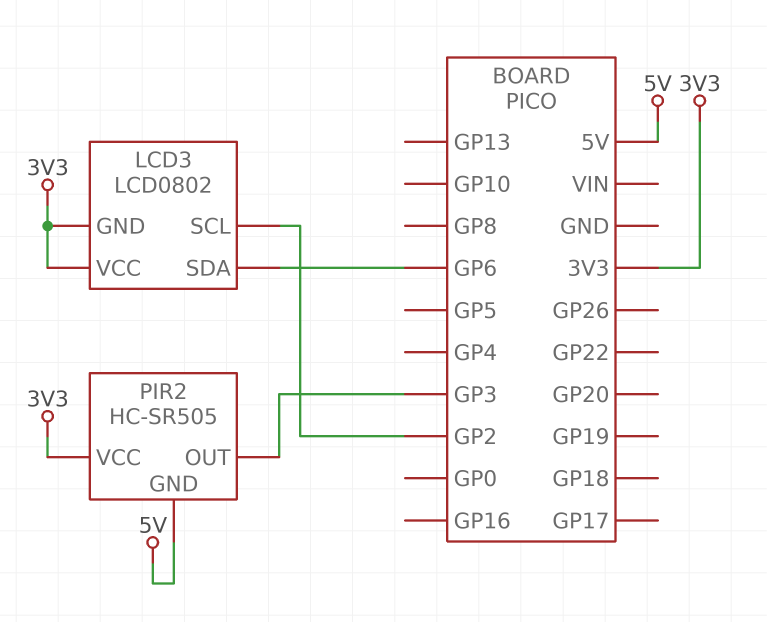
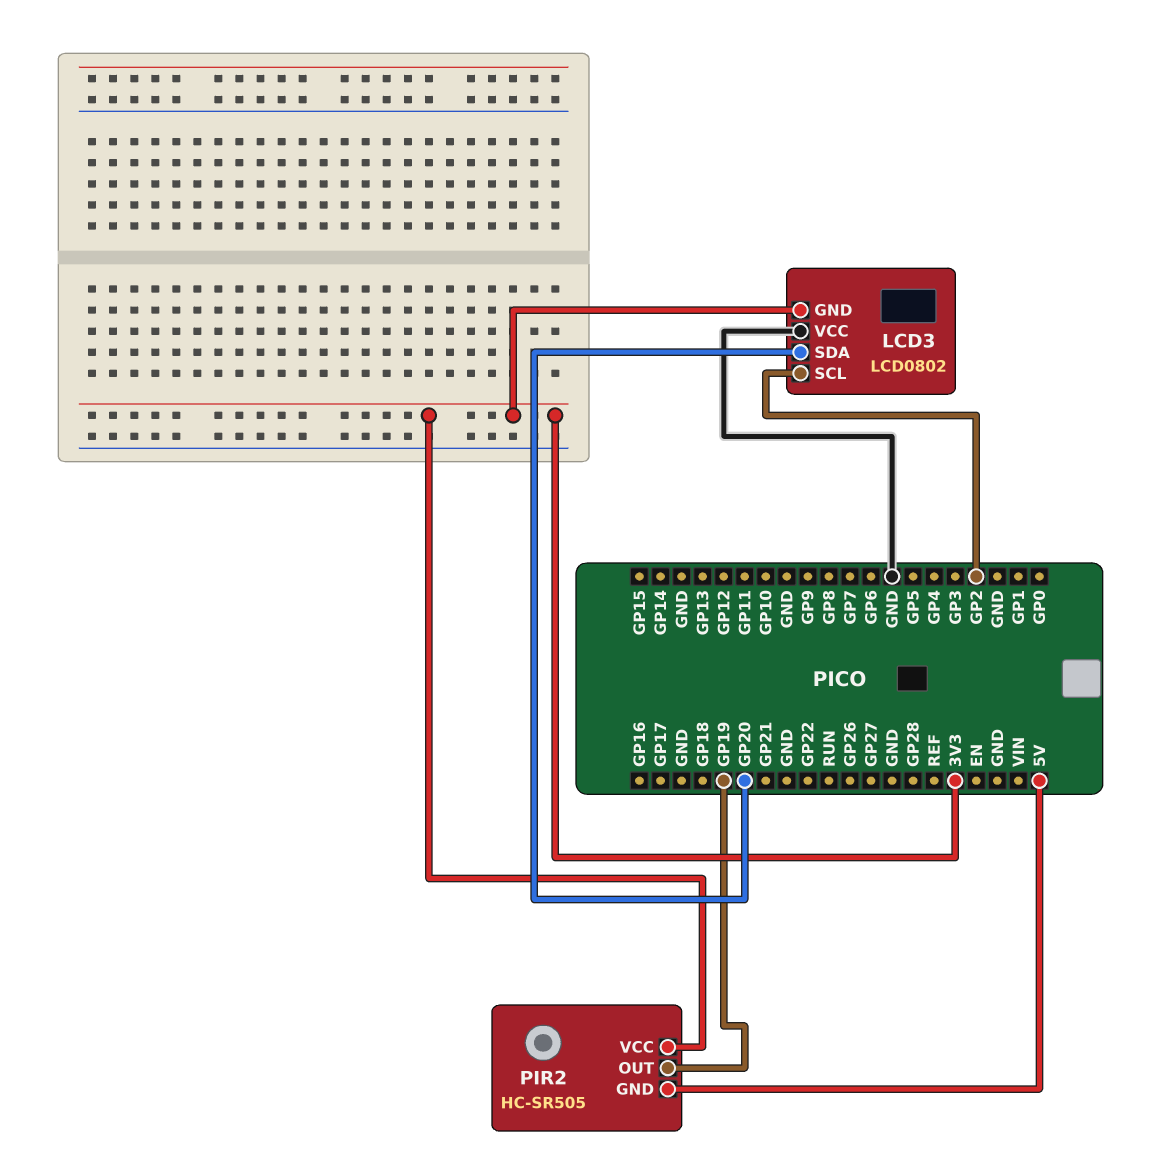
LCD3 pin SDA: GP6 -> GP20
LCD3 pin VCC: 3V3 -> GND
PIR2 pin OUT: GP3 -> GP19

